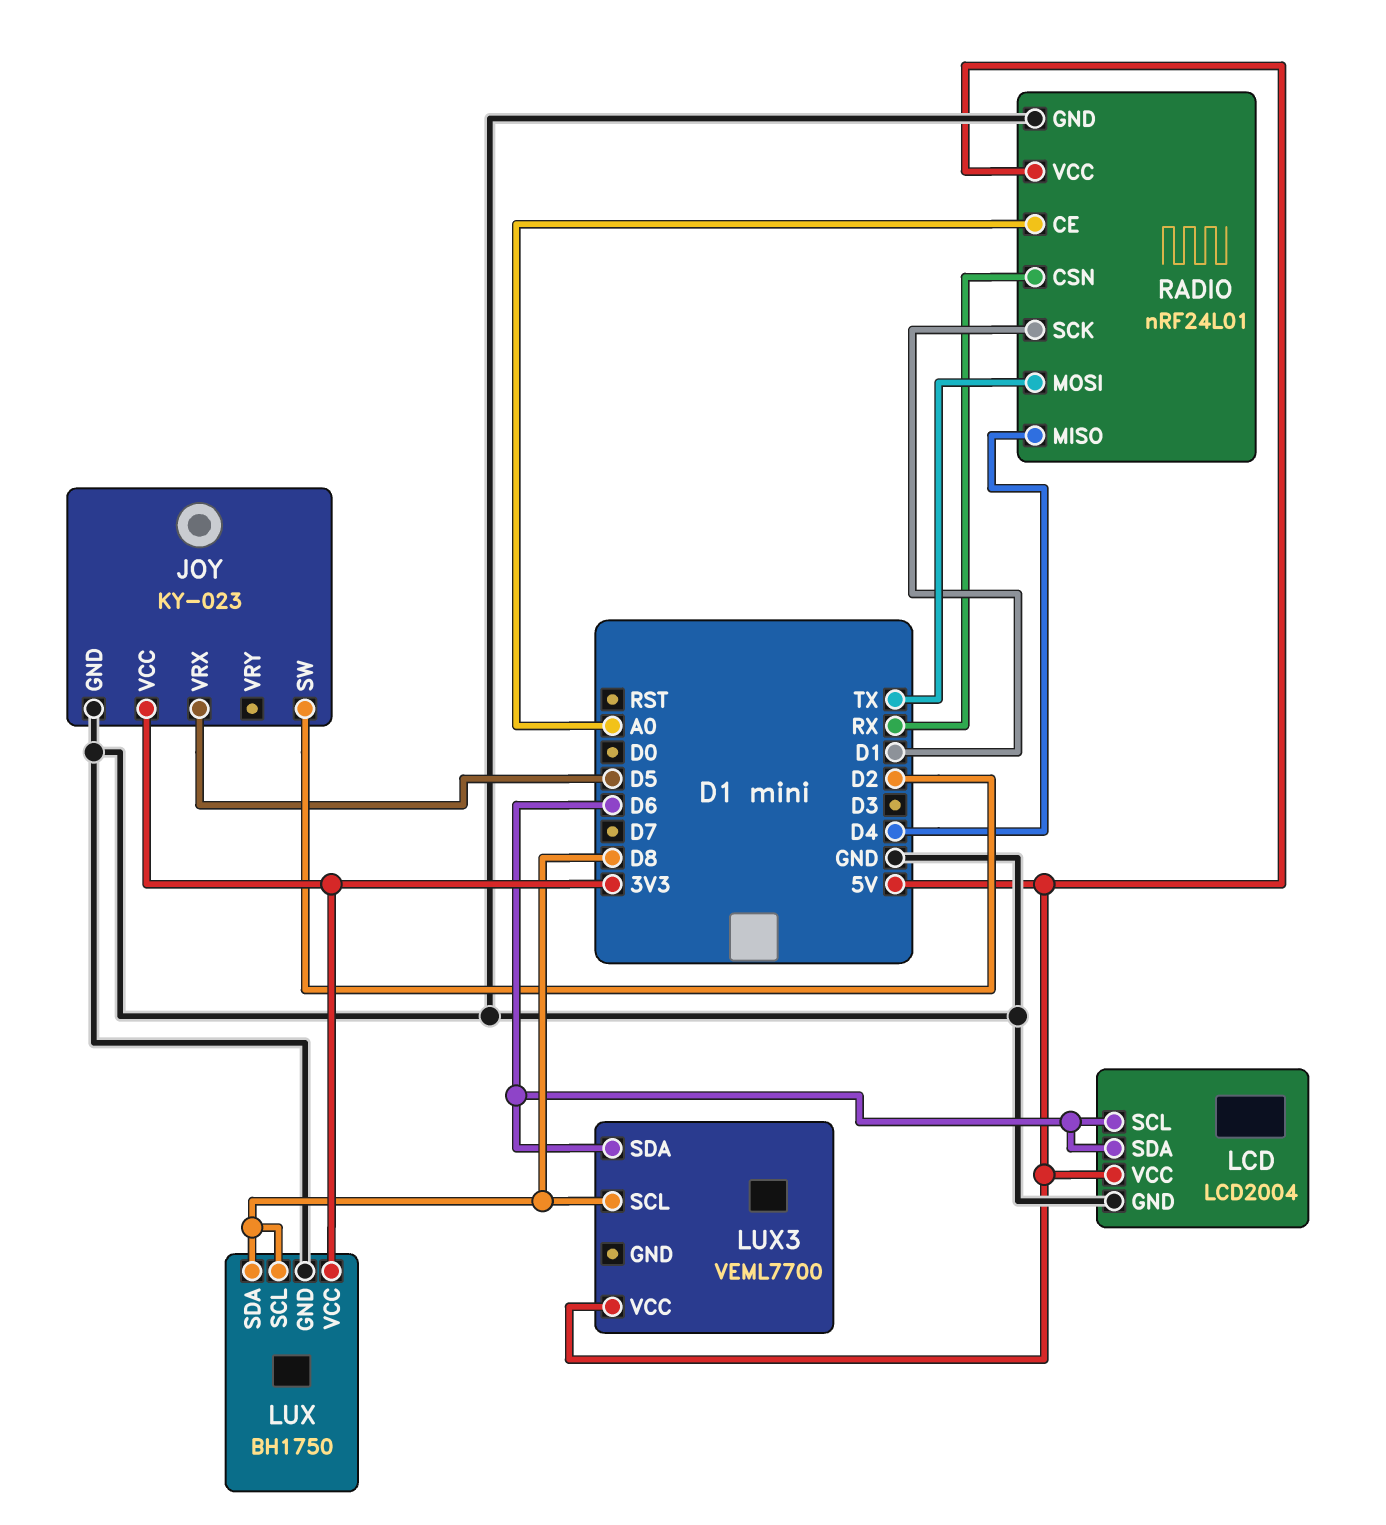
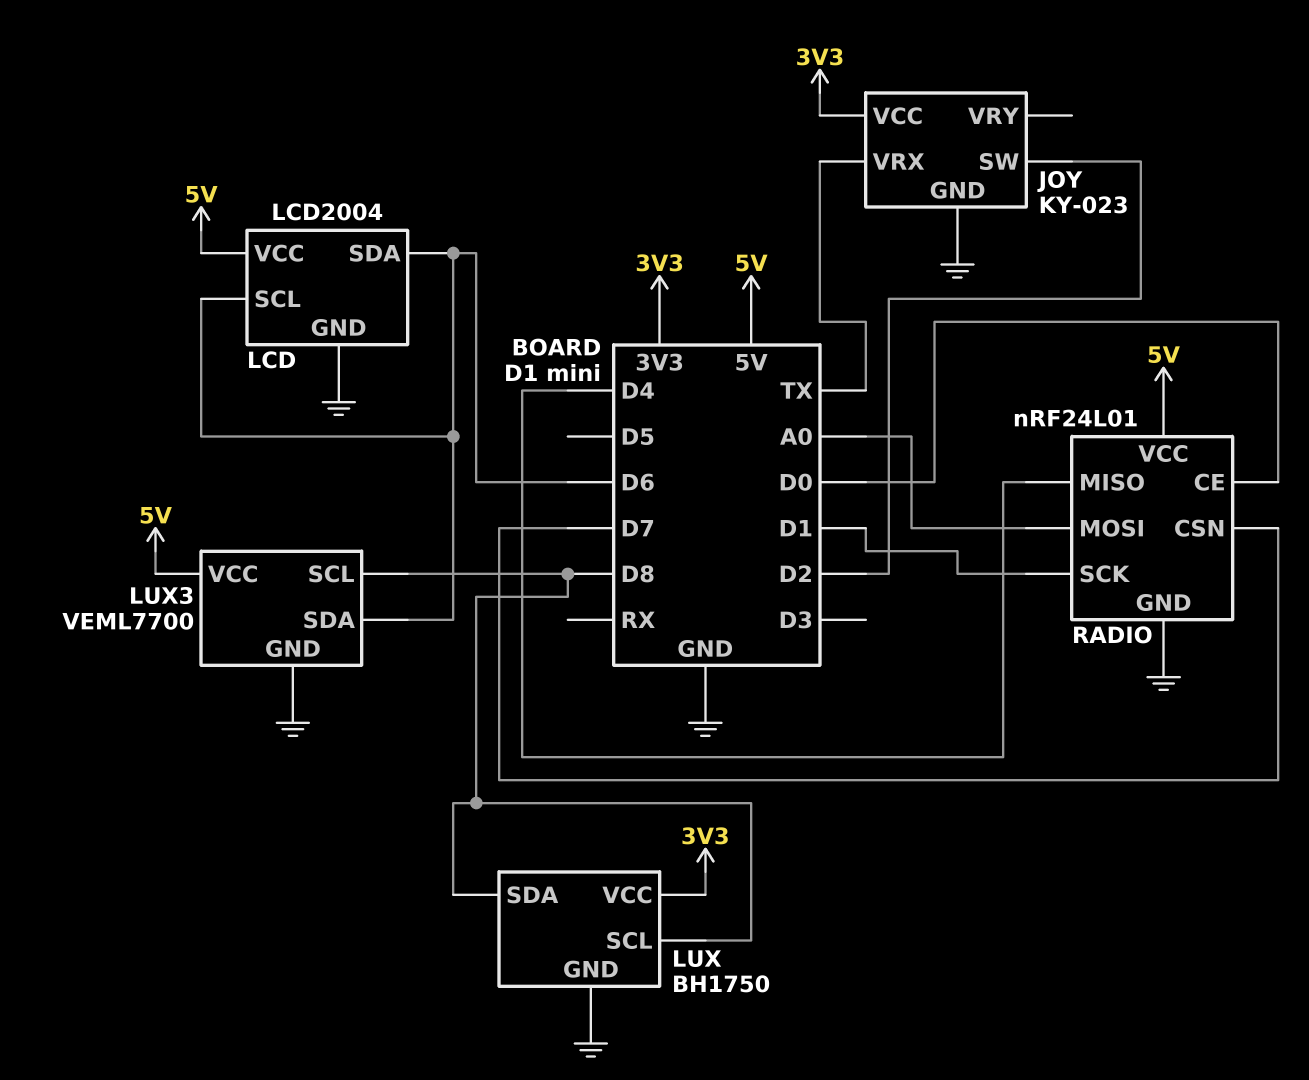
JOY pin VRX: D5 -> TX
LUX3 pin GND: none -> GND
RADIO pin CE: A0 -> D0
RADIO pin CSN: RX -> D7
RADIO pin MOSI: TX -> A0

